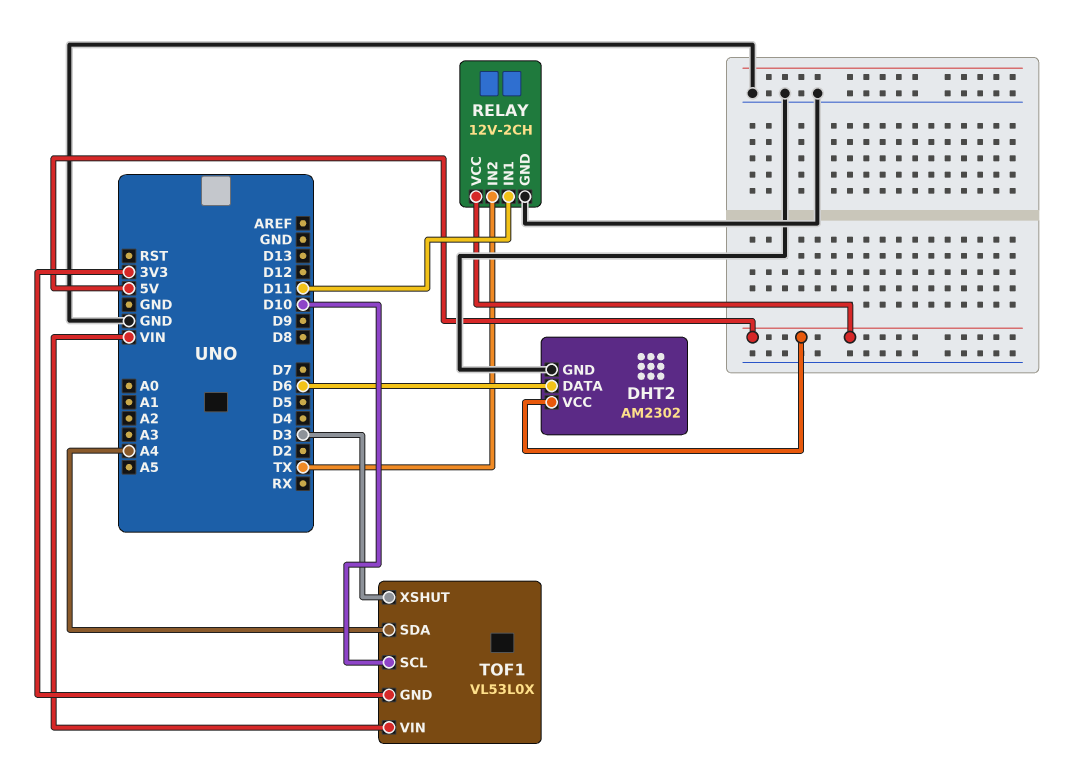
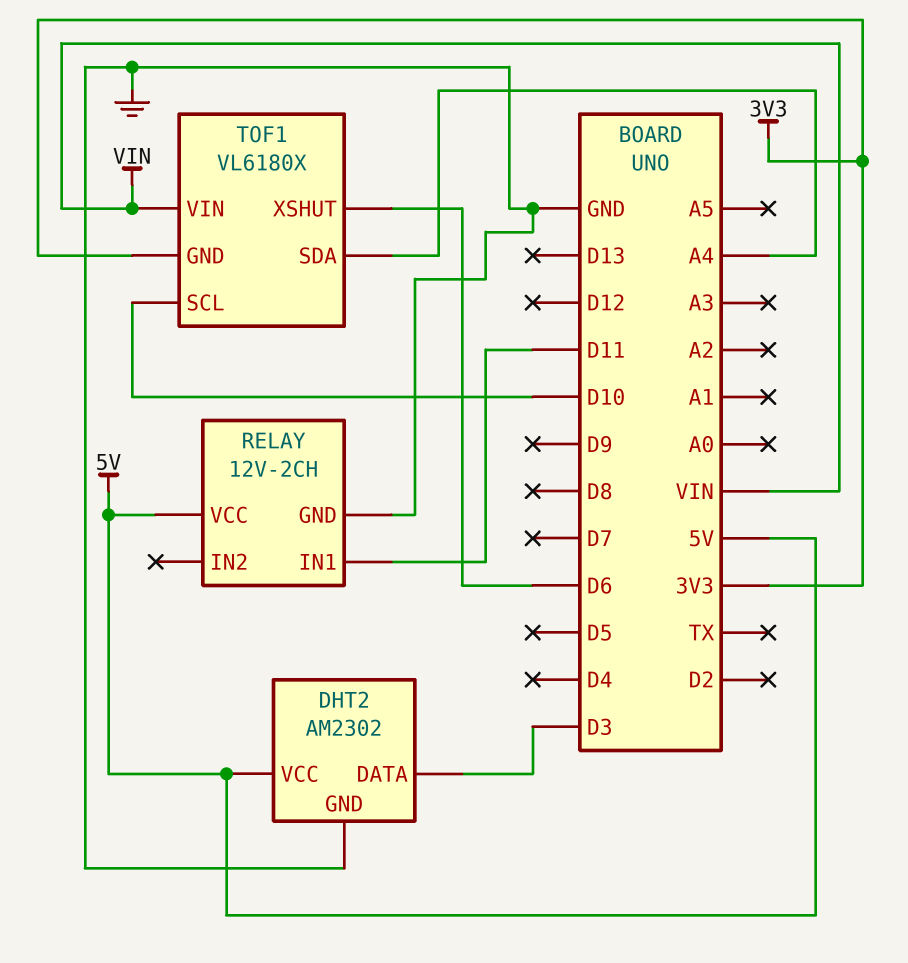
DHT2 pin DATA: D6 -> D3
RELAY pin IN2: TX -> none
TOF1: VL53L0X -> VL6180X
TOF1 pin XSHUT: D3 -> D6

